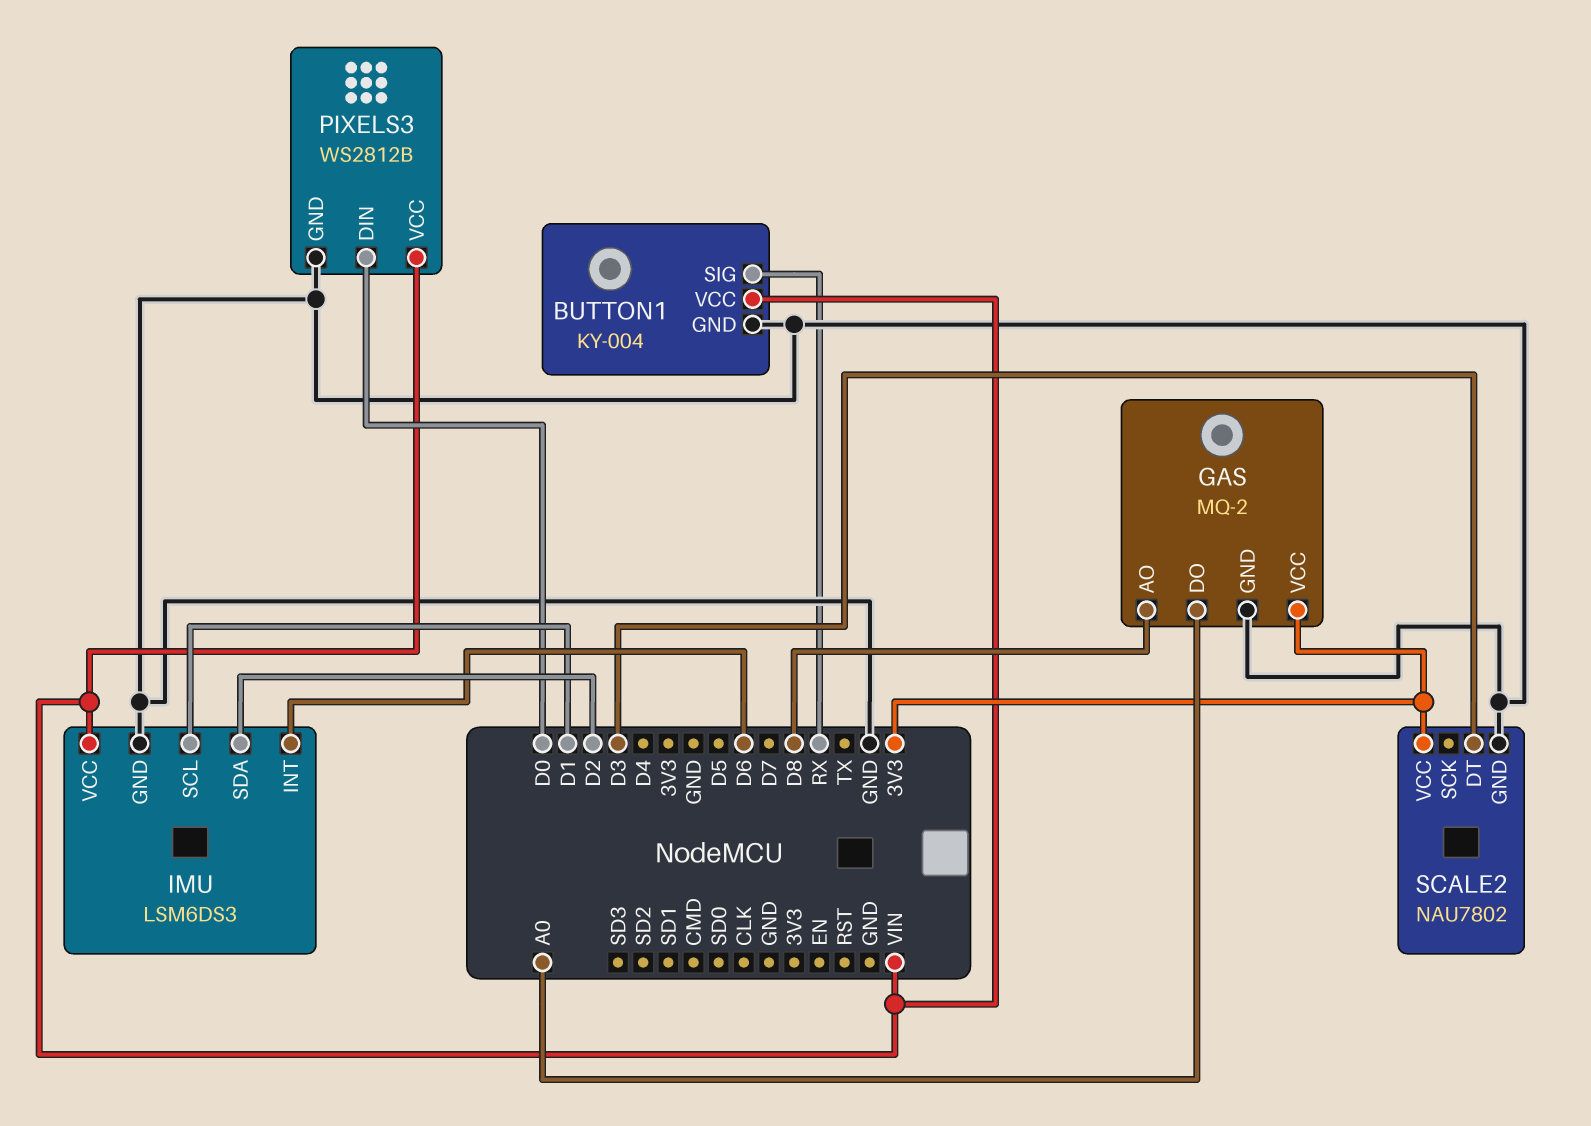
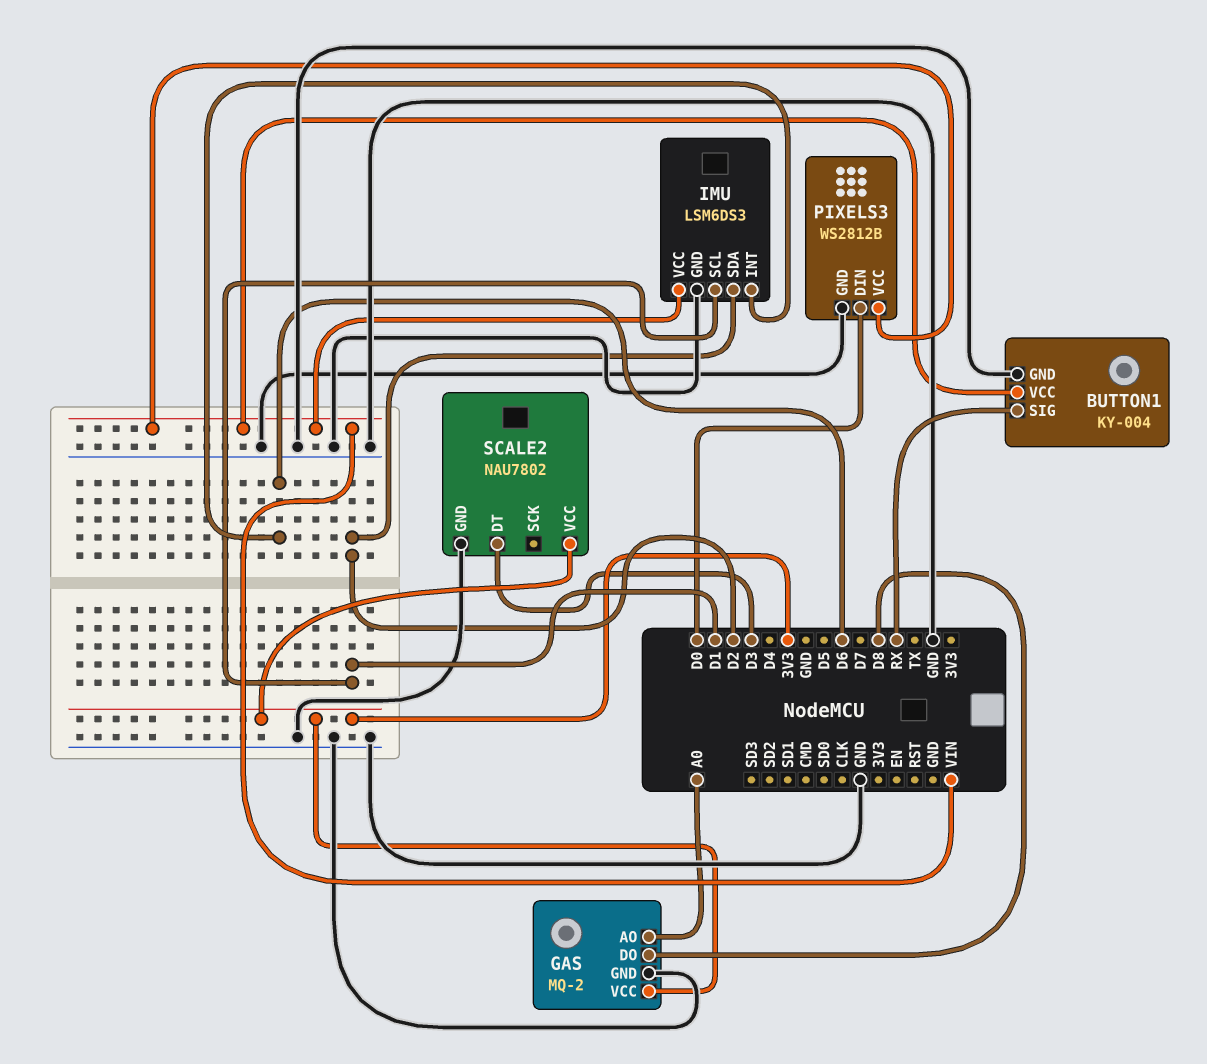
GAS pin AO: D8 -> A0
GAS pin DO: A0 -> D8

